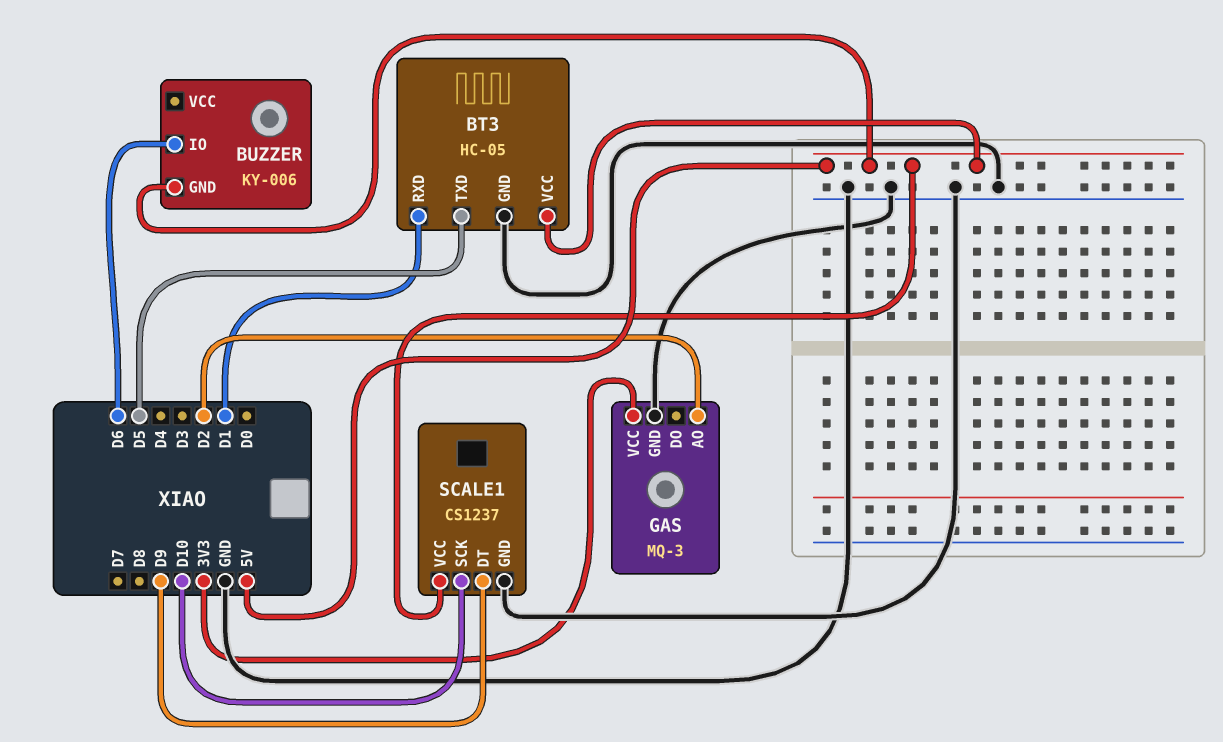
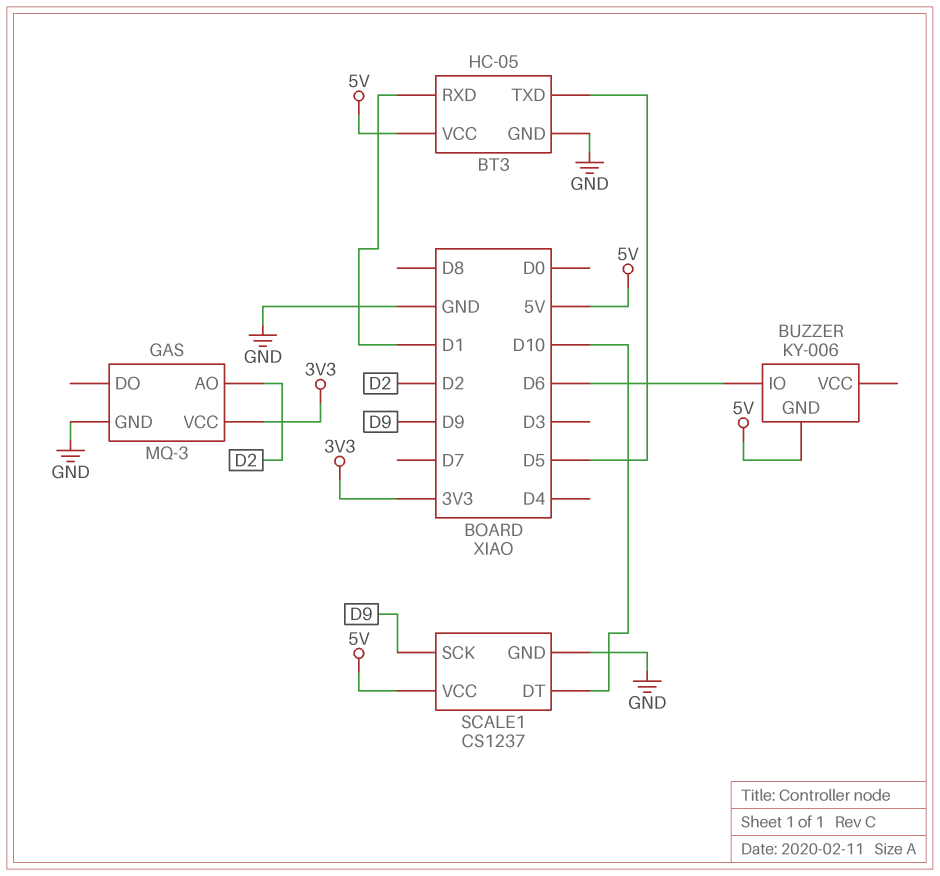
SCALE1 pin DT: D9 -> D10
SCALE1 pin SCK: D10 -> D9

